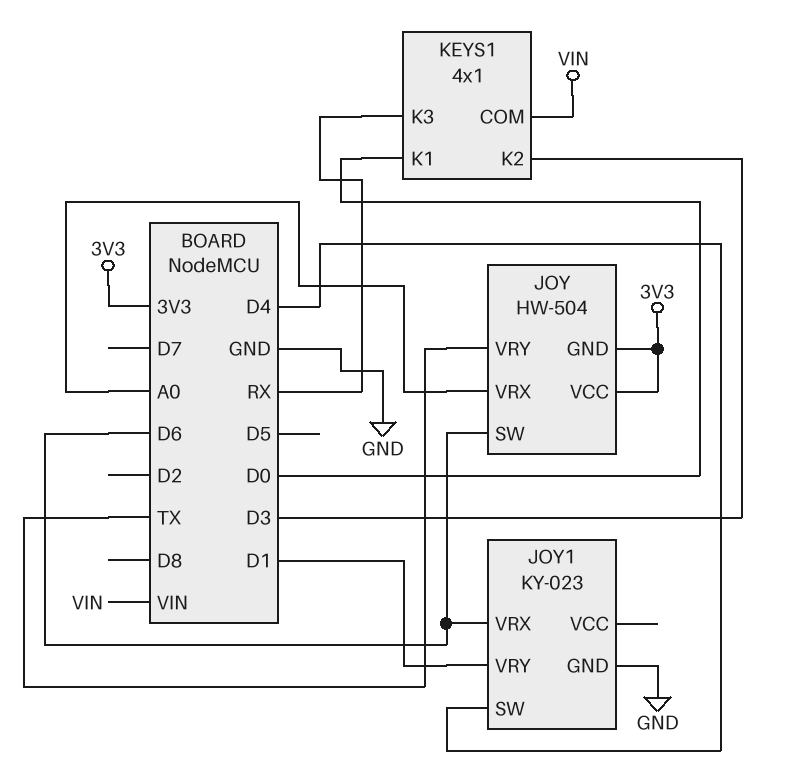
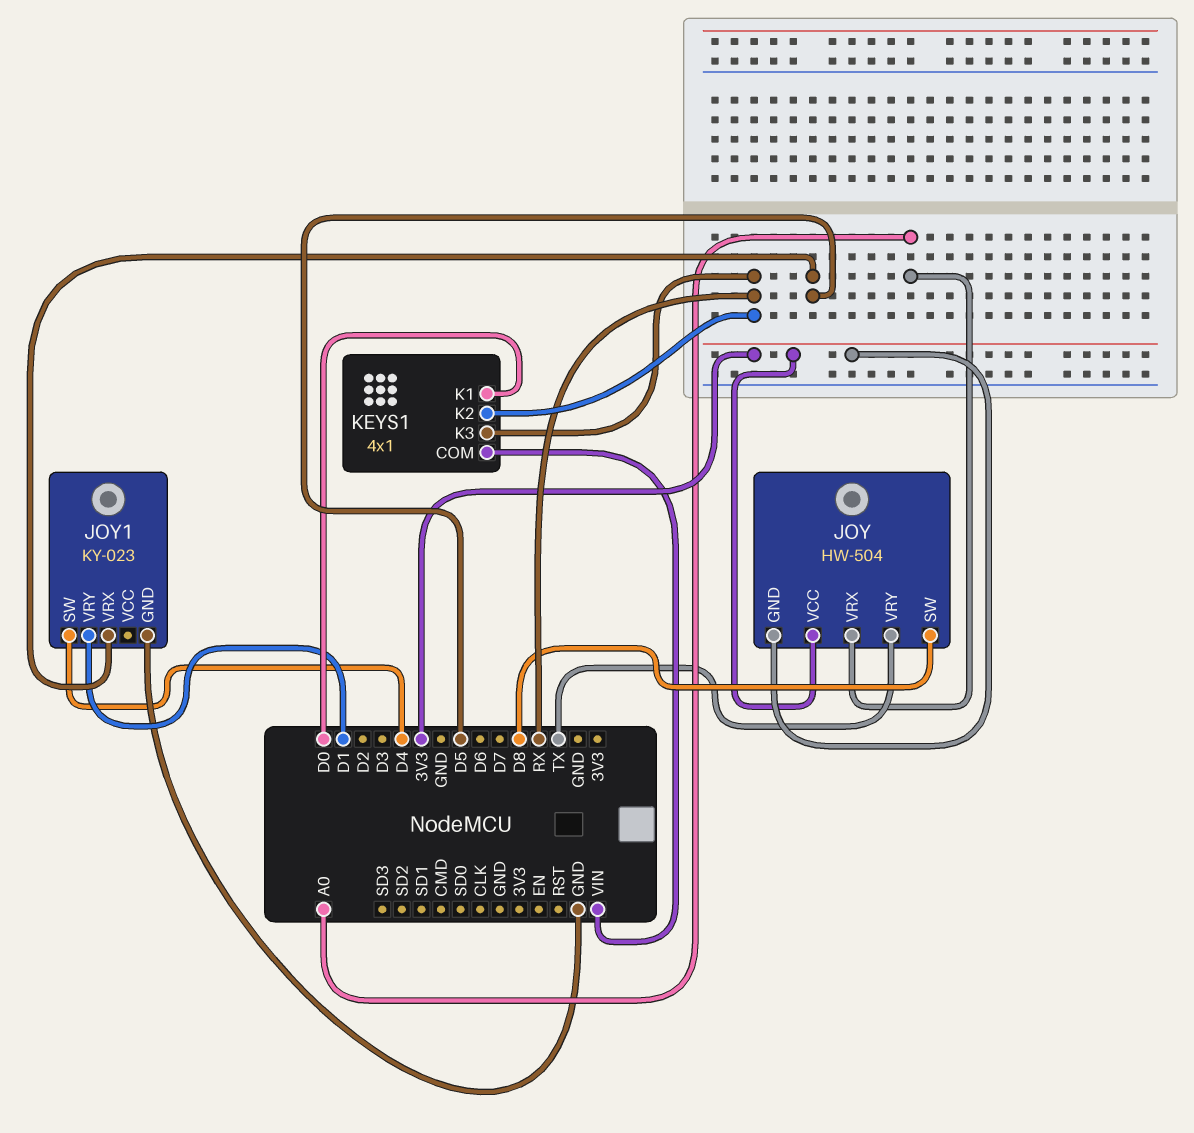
JOY pin SW: D6 -> D8
JOY1 pin VRX: D6 -> D5
KEYS1 pin K2: D3 -> RX

